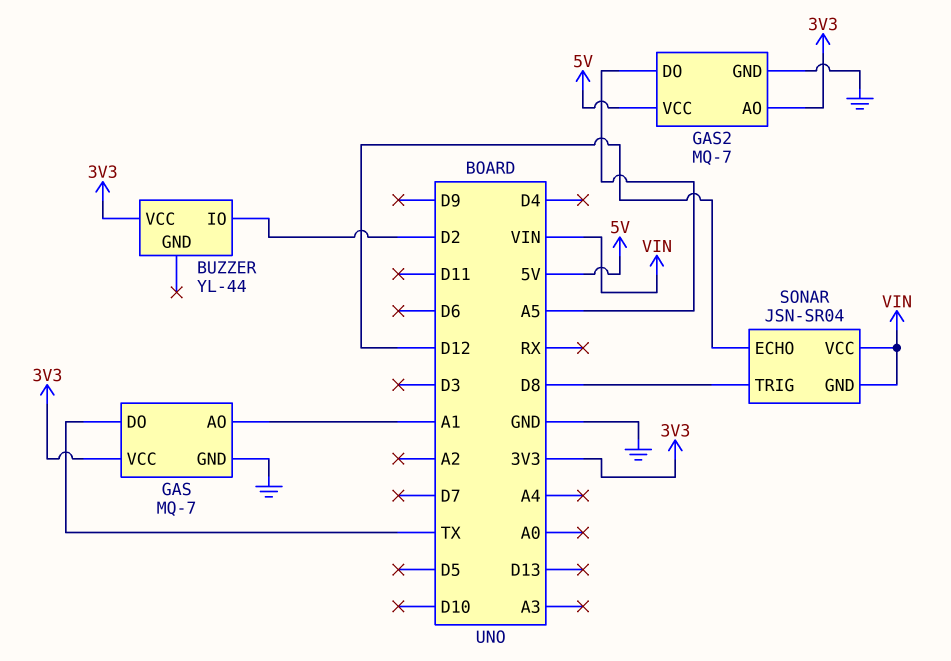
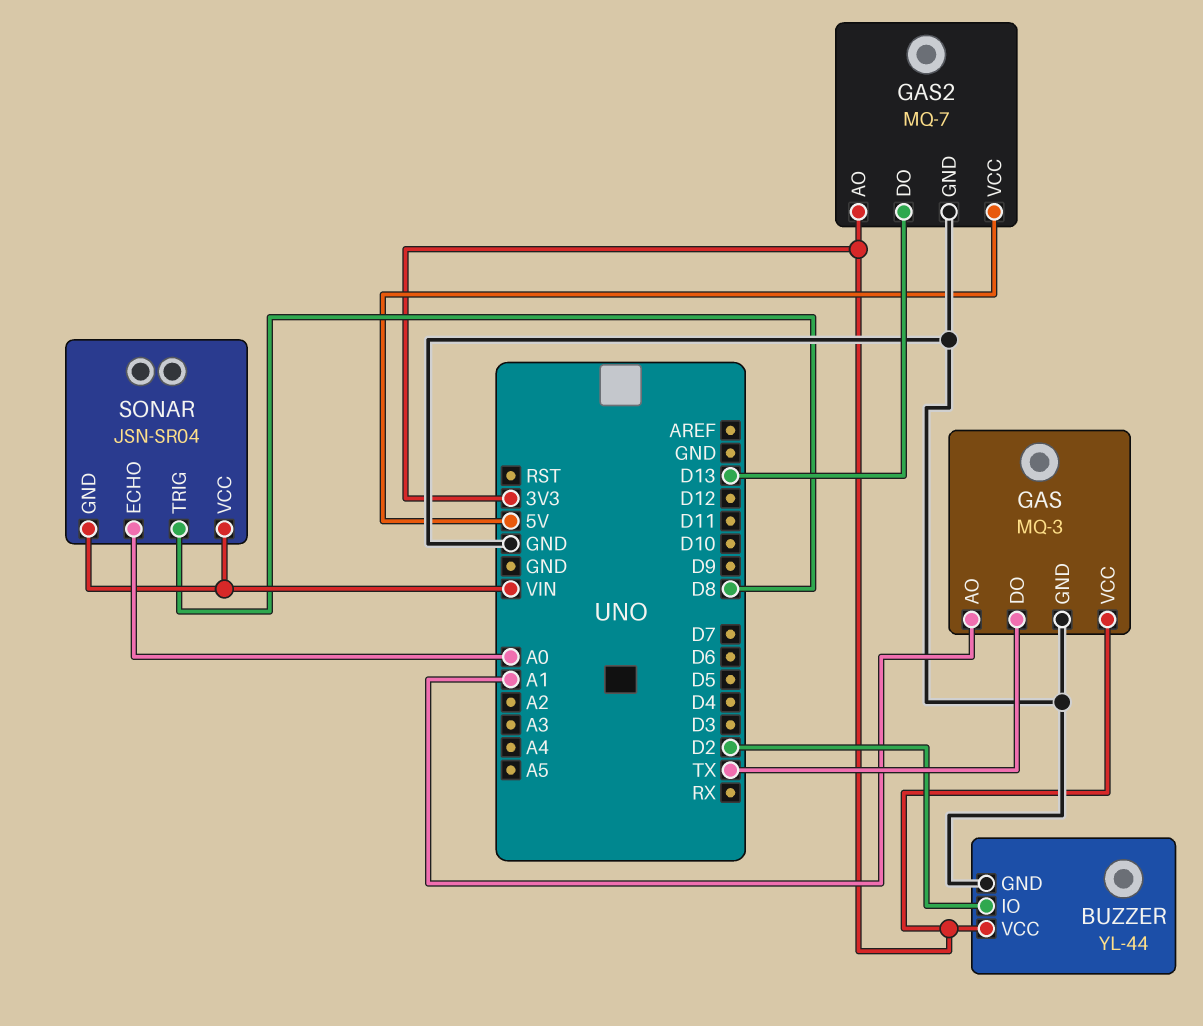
BUZZER pin GND: none -> GND
GAS: MQ-7 -> MQ-3
GAS2 pin DO: A5 -> D13
SONAR pin ECHO: D12 -> A0

